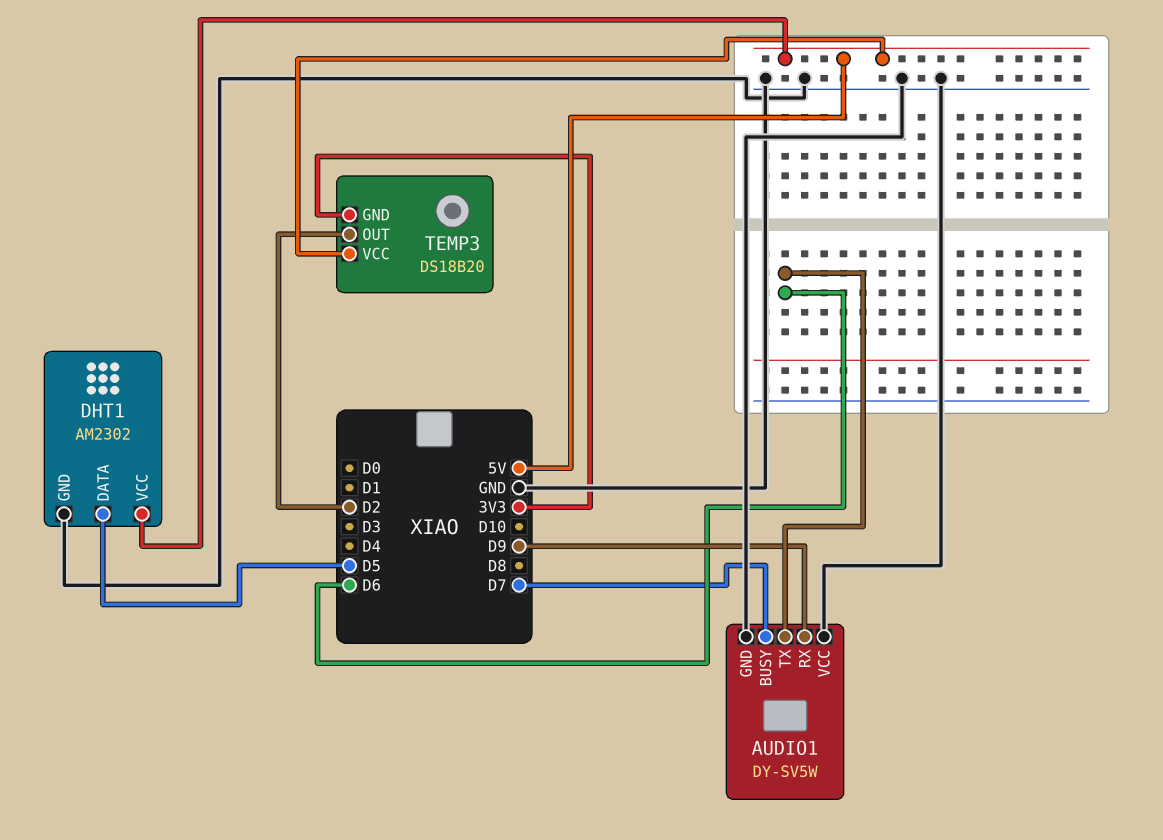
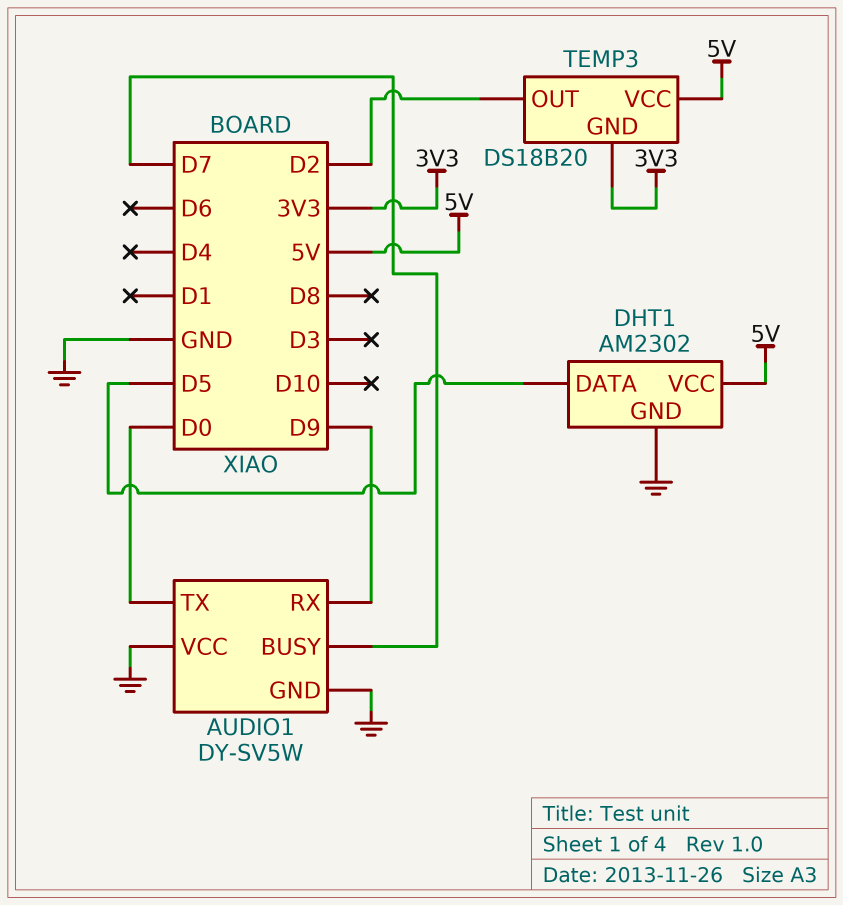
AUDIO1 pin TX: D6 -> D0

